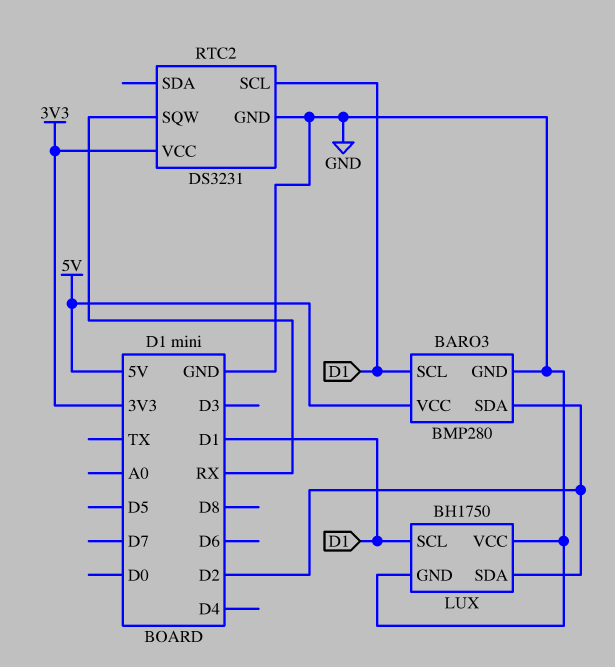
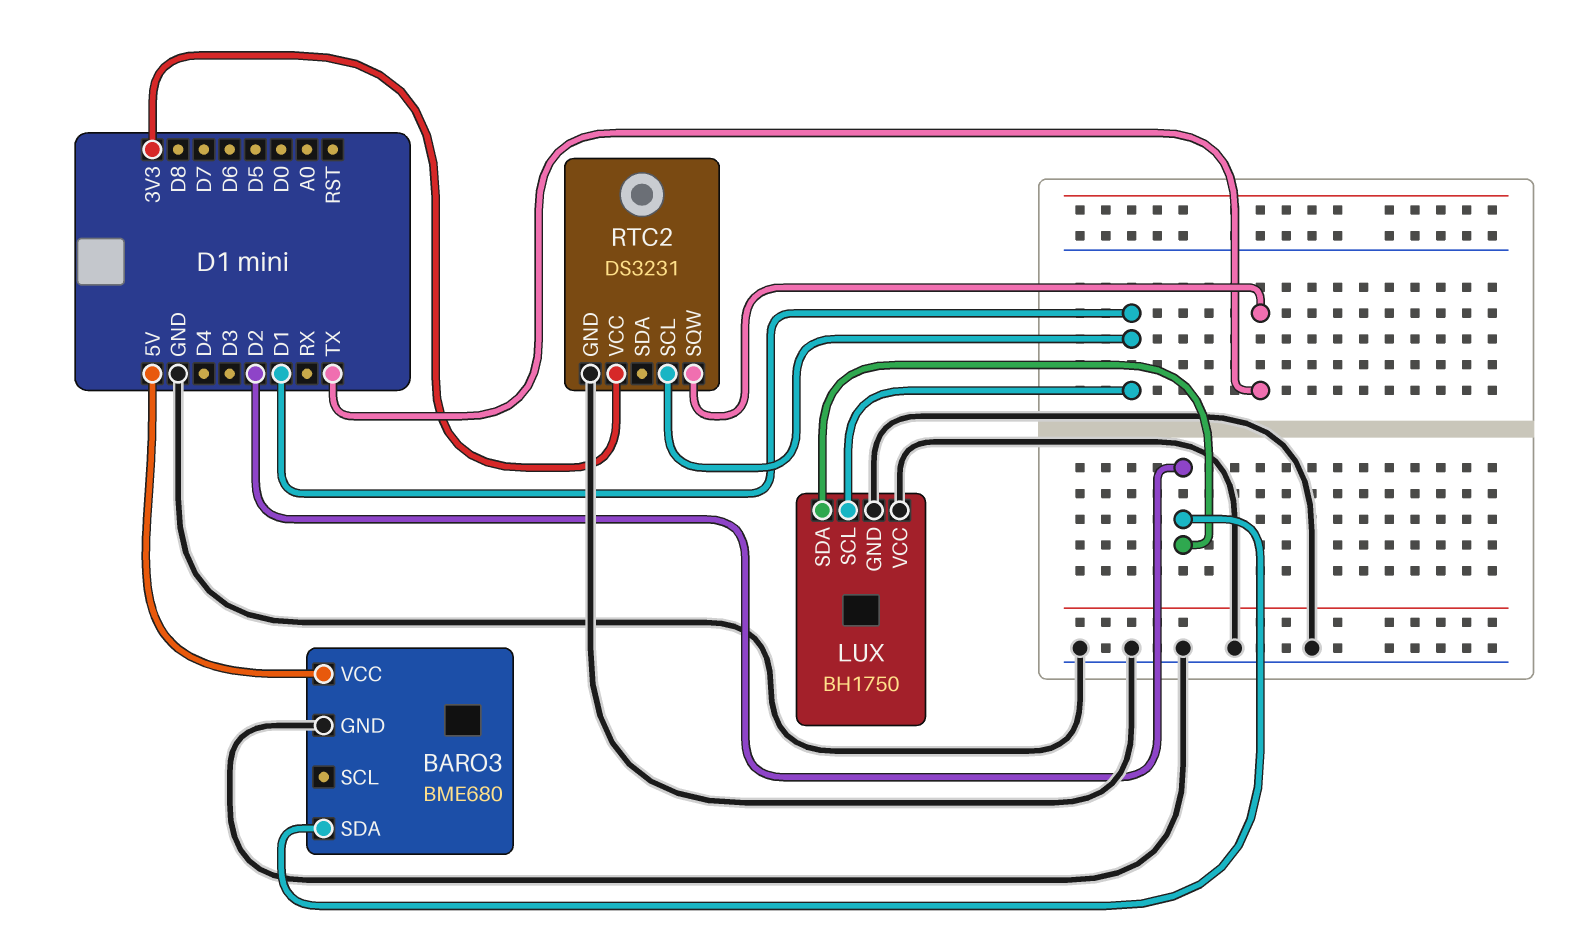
BARO3: BMP280 -> BME680
BARO3 pin SCL: D1 -> none
RTC2 pin SQW: RX -> TX

